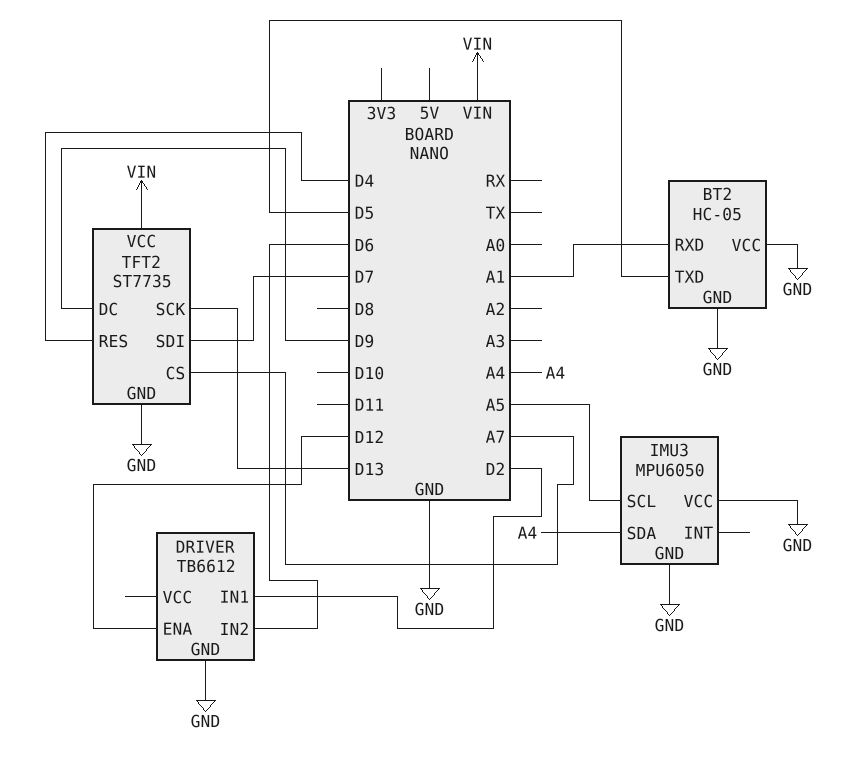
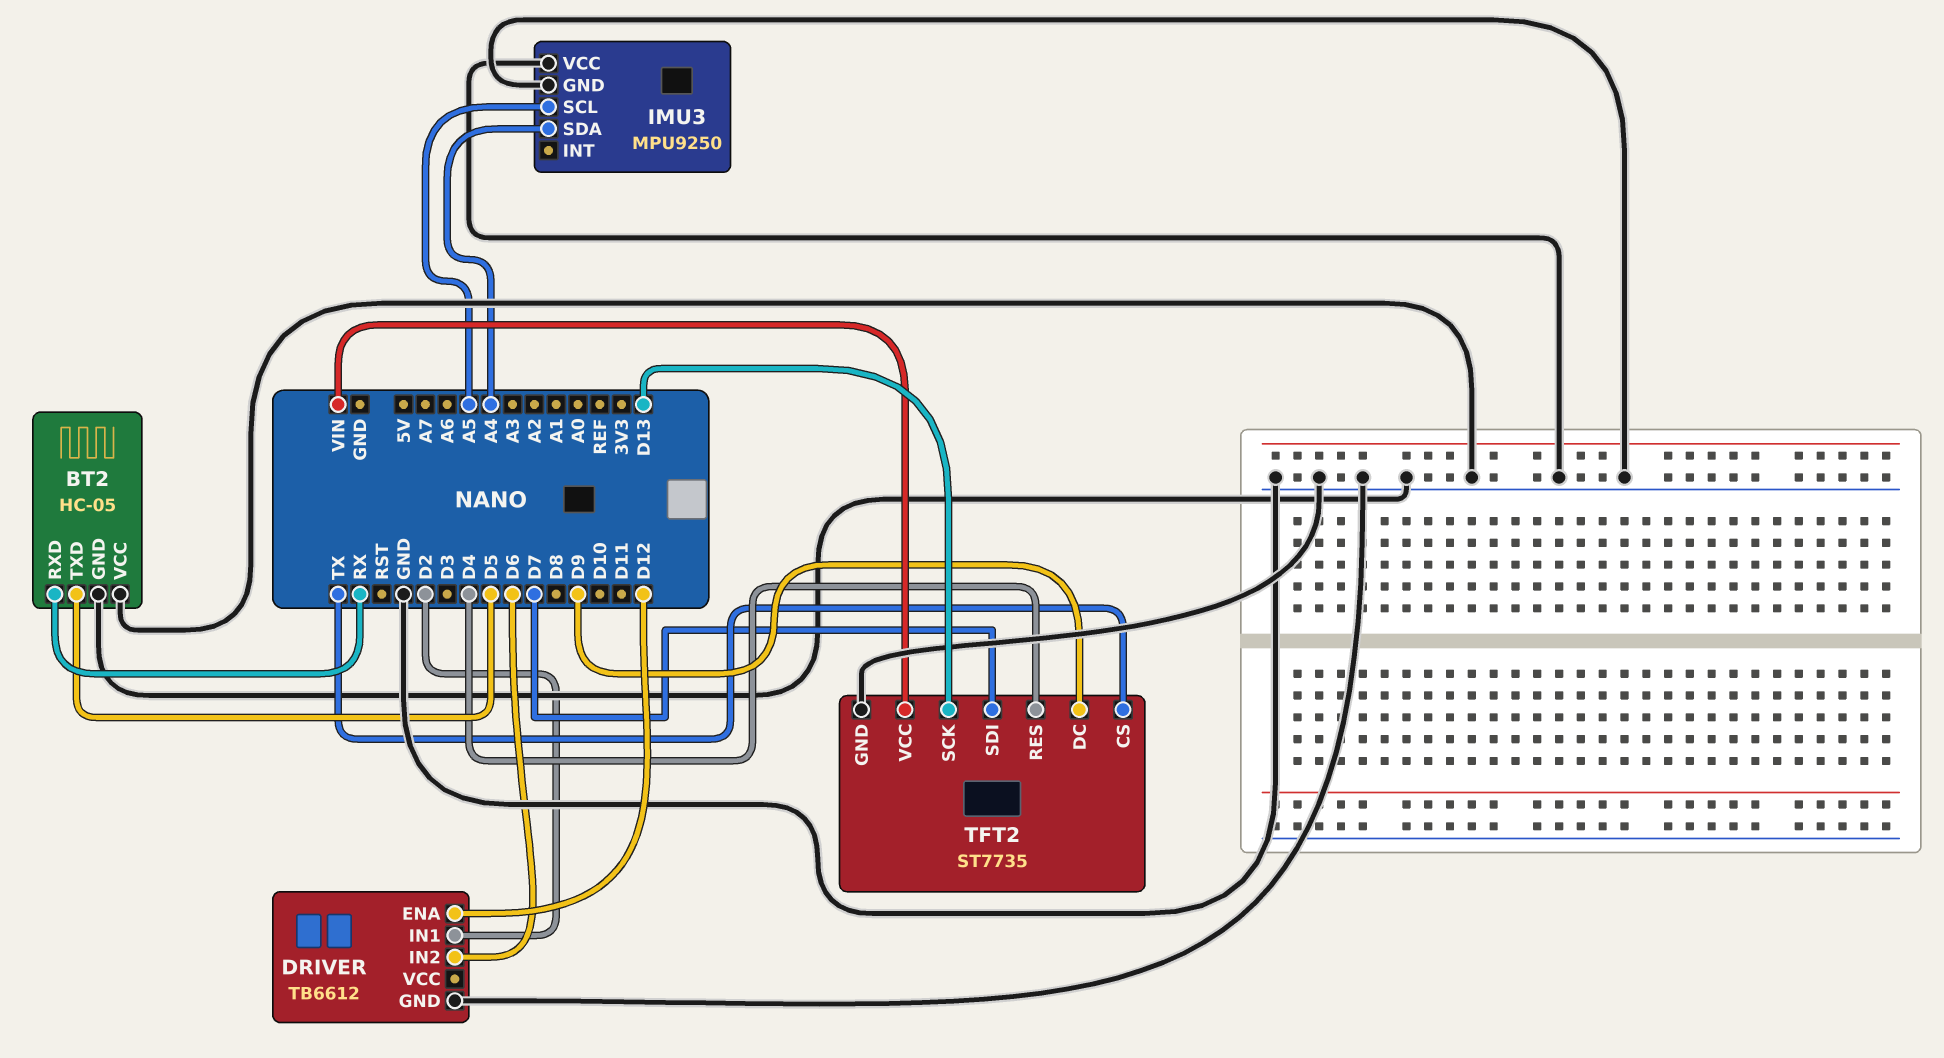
BT2 pin RXD: A1 -> RX
IMU3: MPU6050 -> MPU9250
TFT2 pin CS: A7 -> TX

